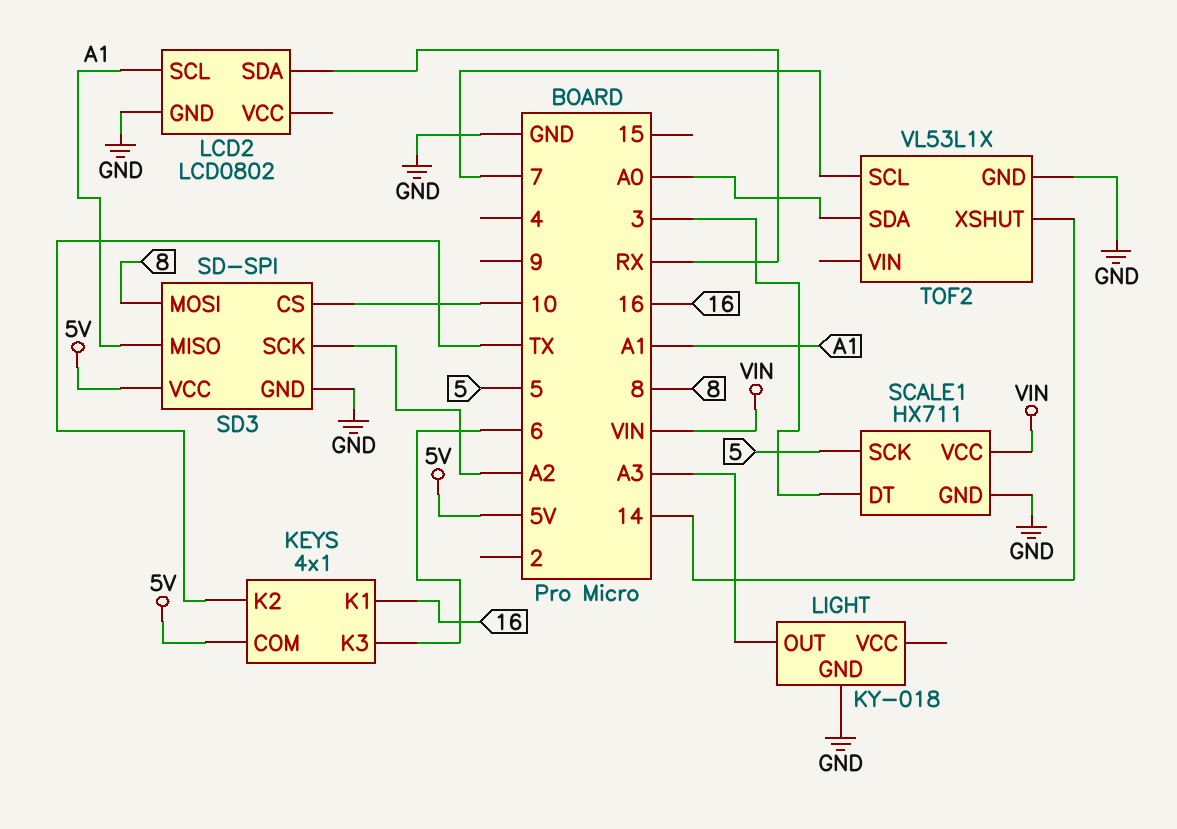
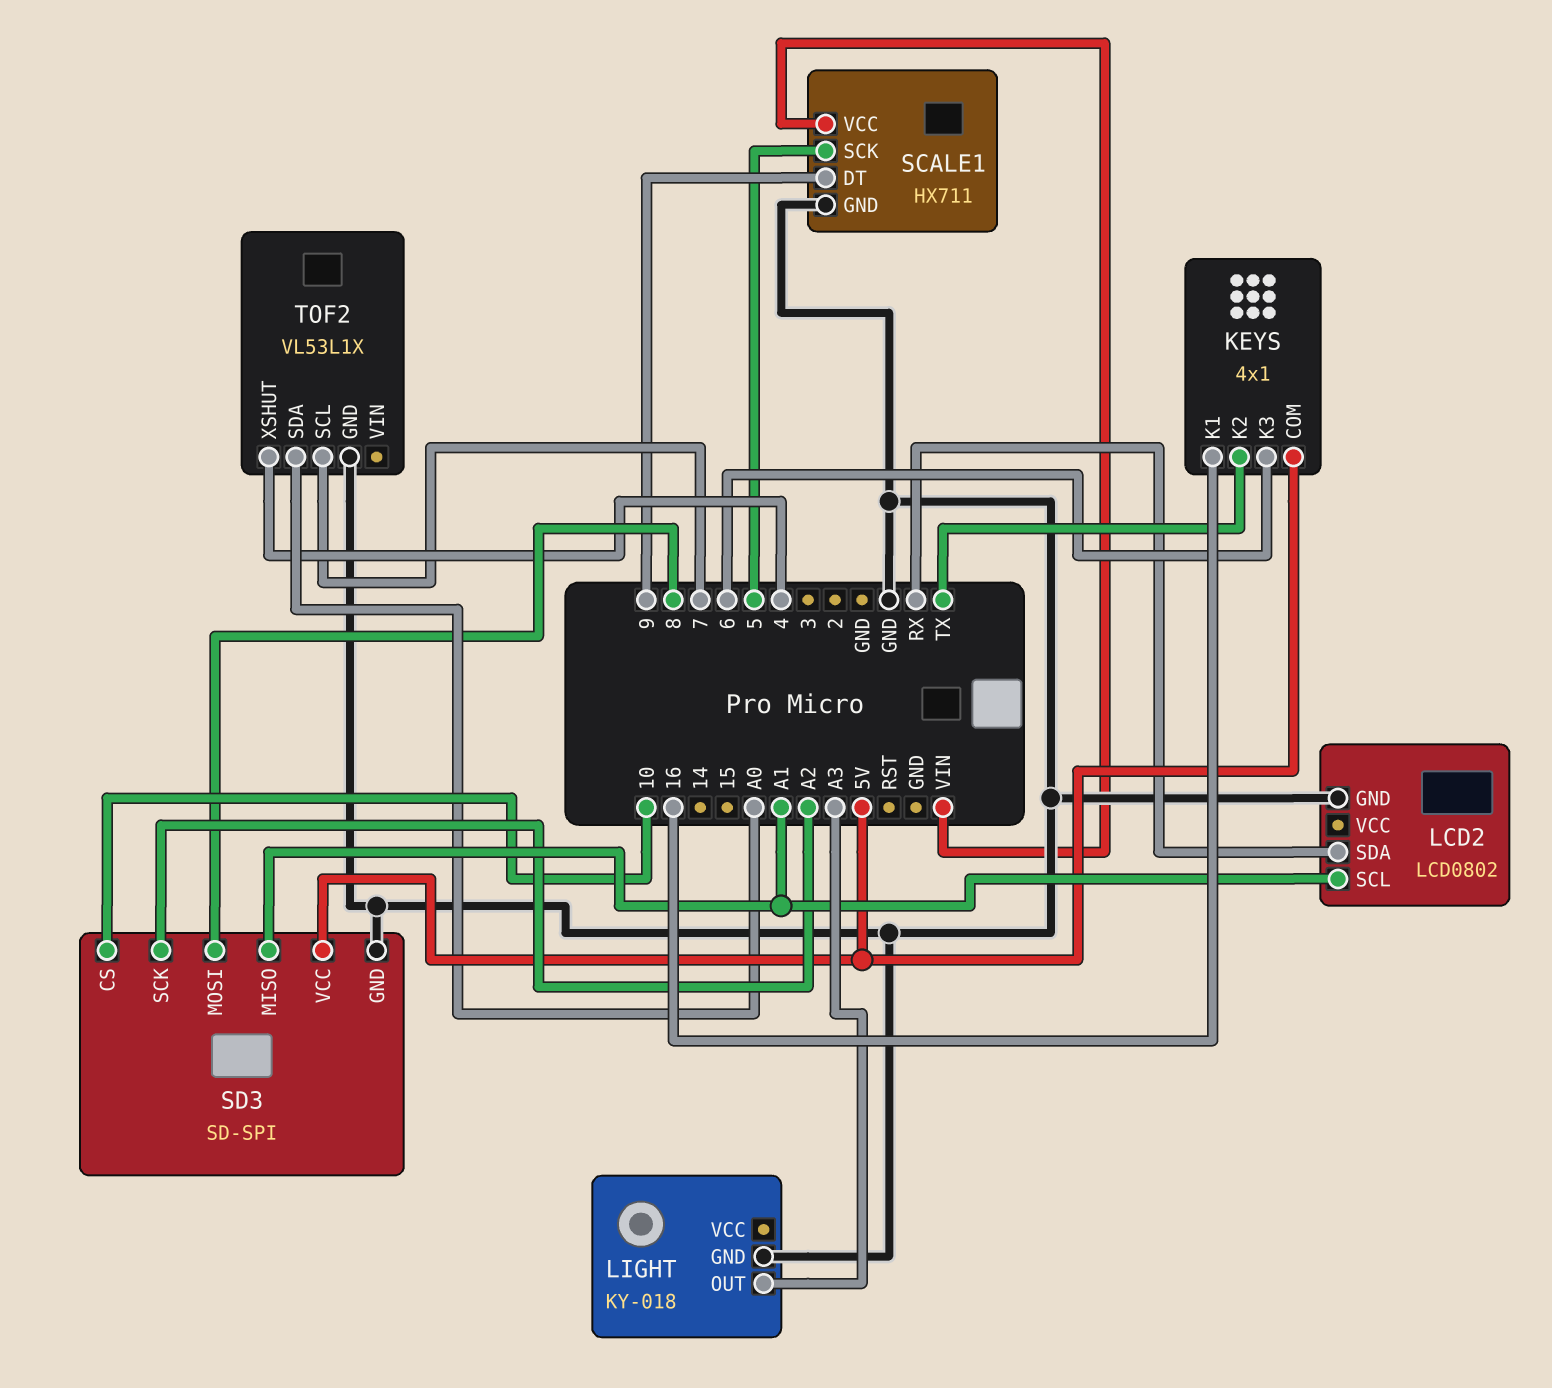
SCALE1 pin DT: 3 -> 9
TOF2 pin XSHUT: 14 -> 4

